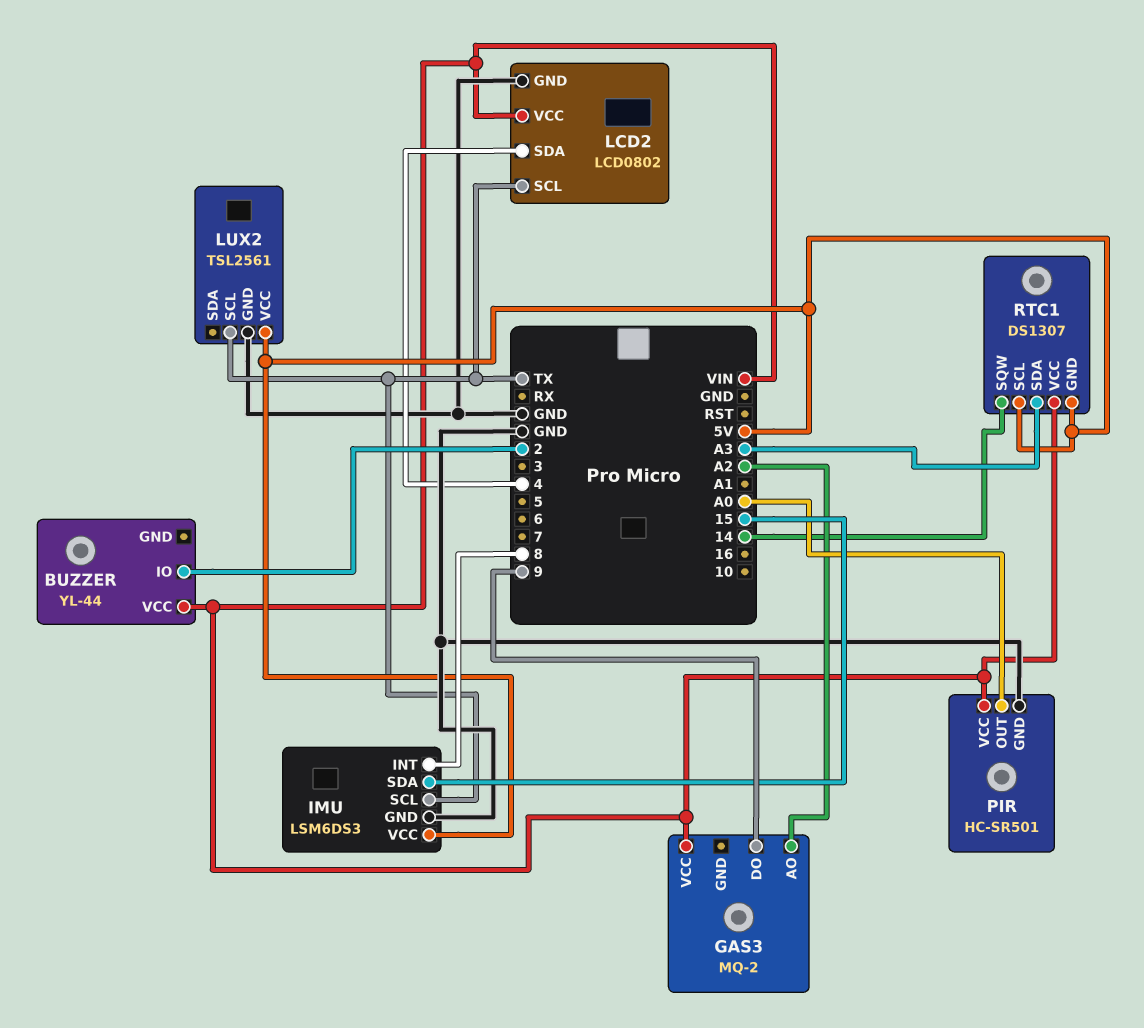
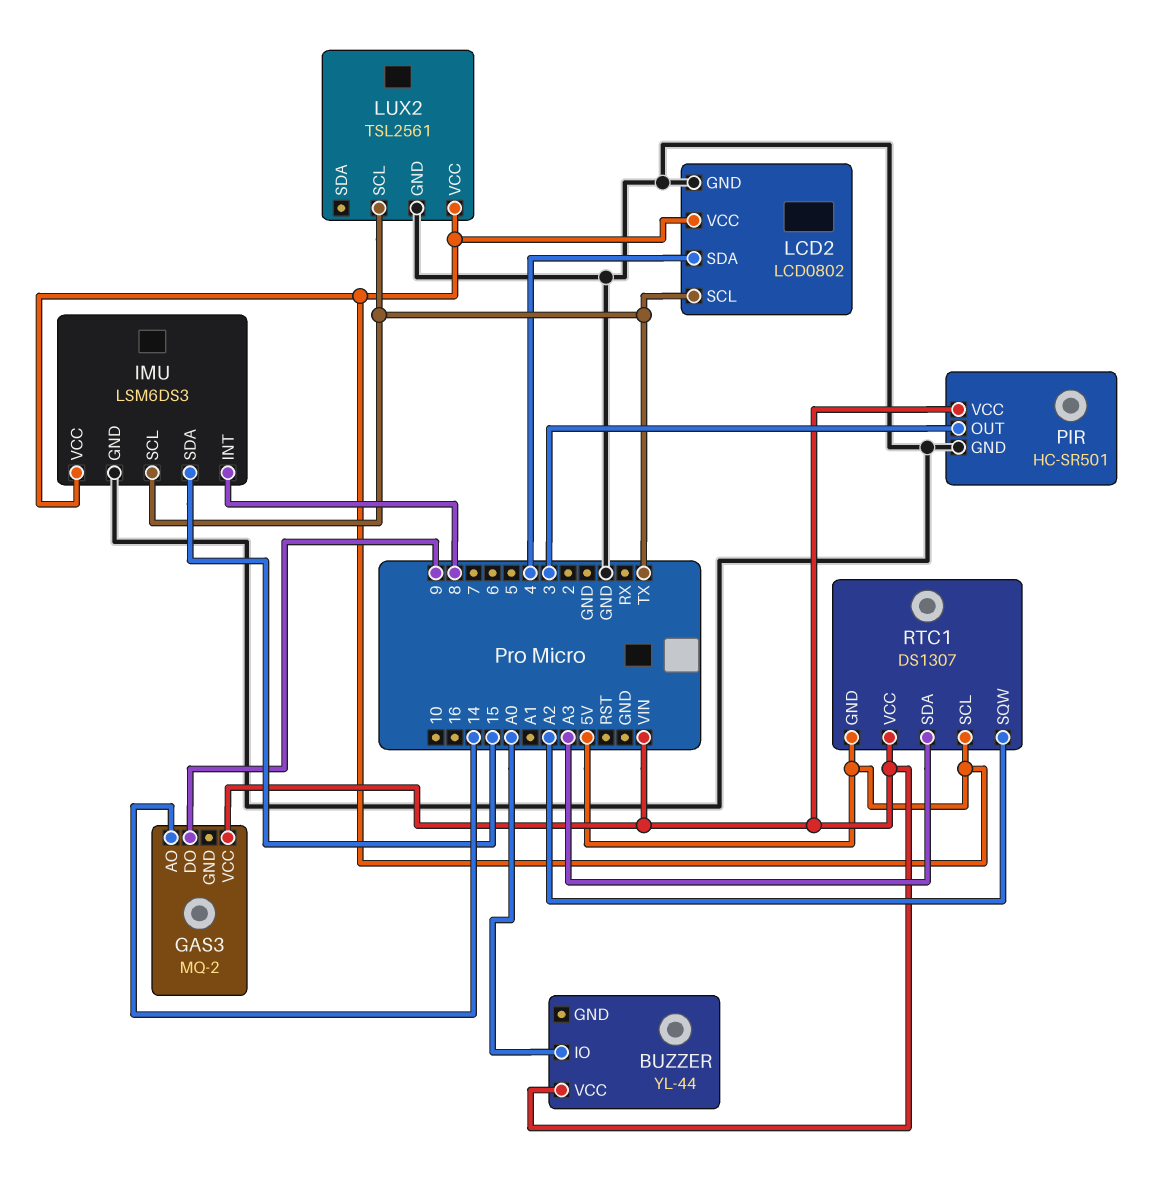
BUZZER pin IO: 2 -> A0
GAS3 pin AO: A2 -> 14
LCD2 pin VCC: VIN -> 5V
PIR pin OUT: A0 -> 3
RTC1 pin SQW: 14 -> A2

